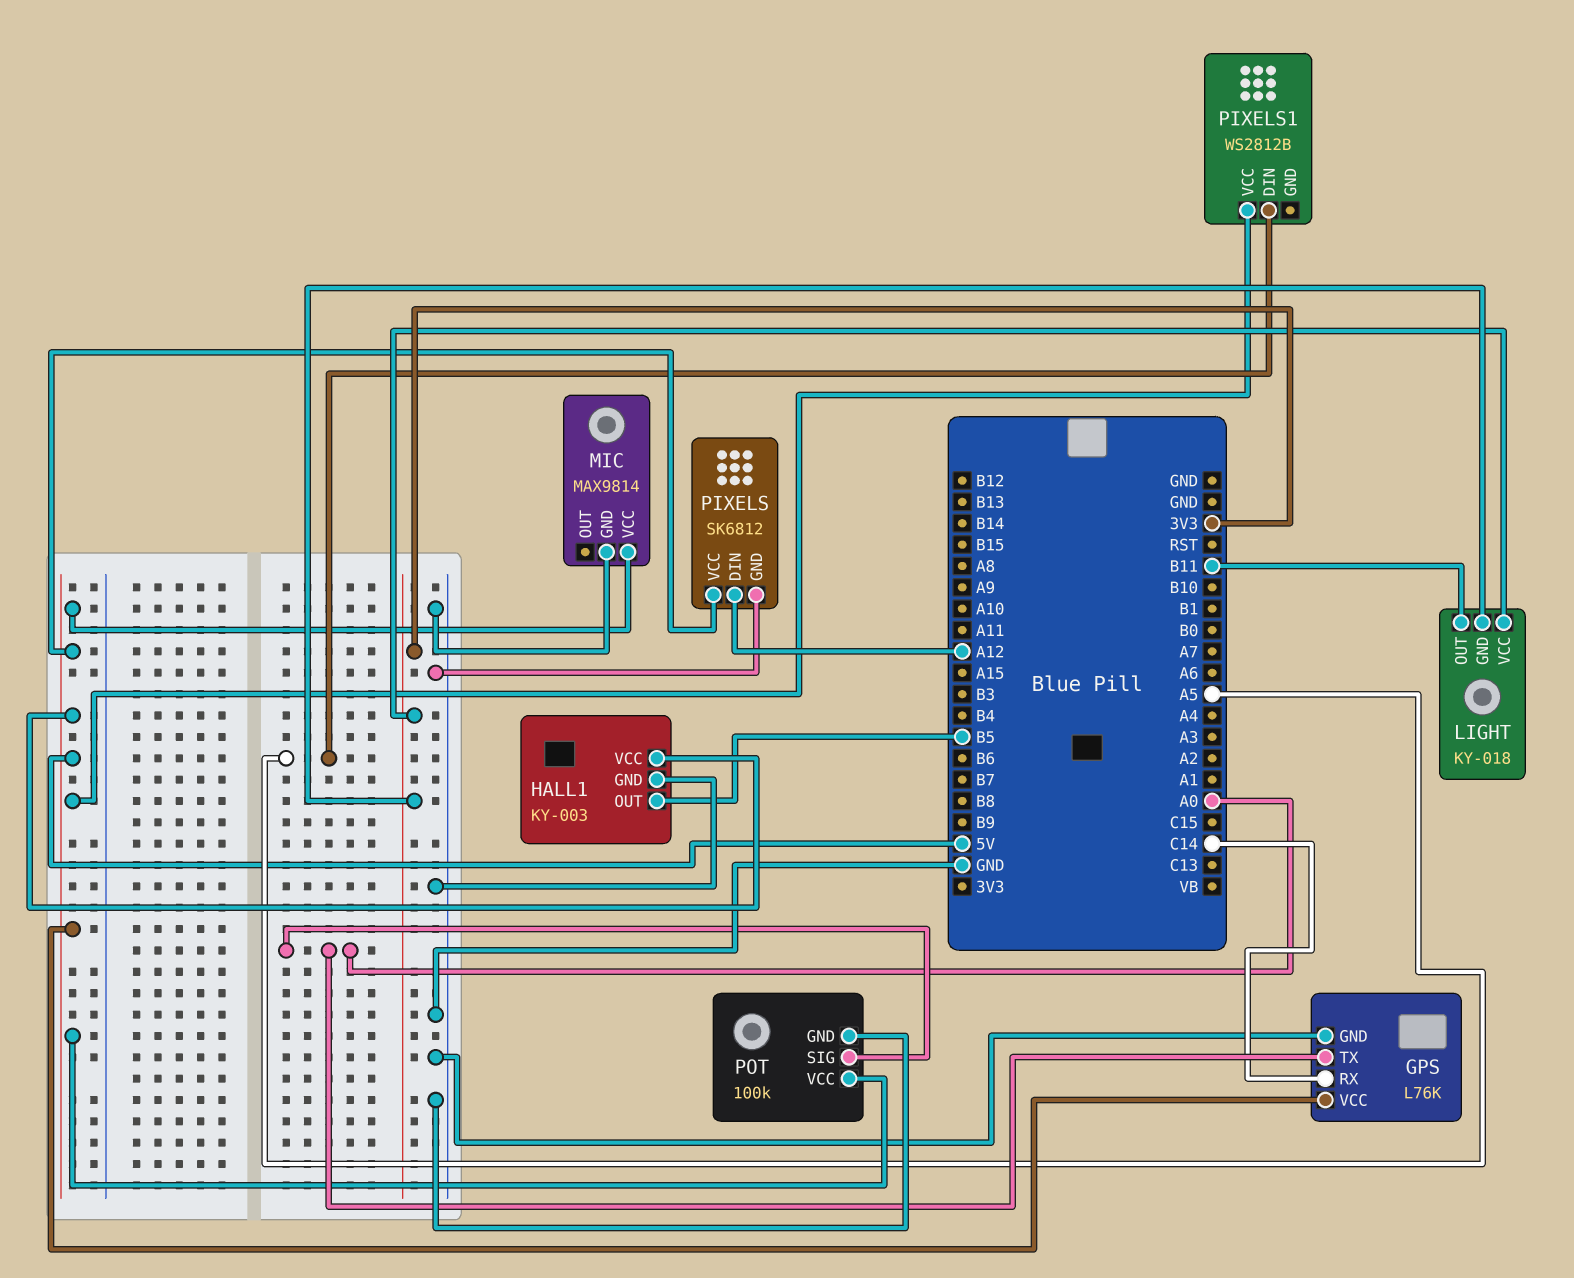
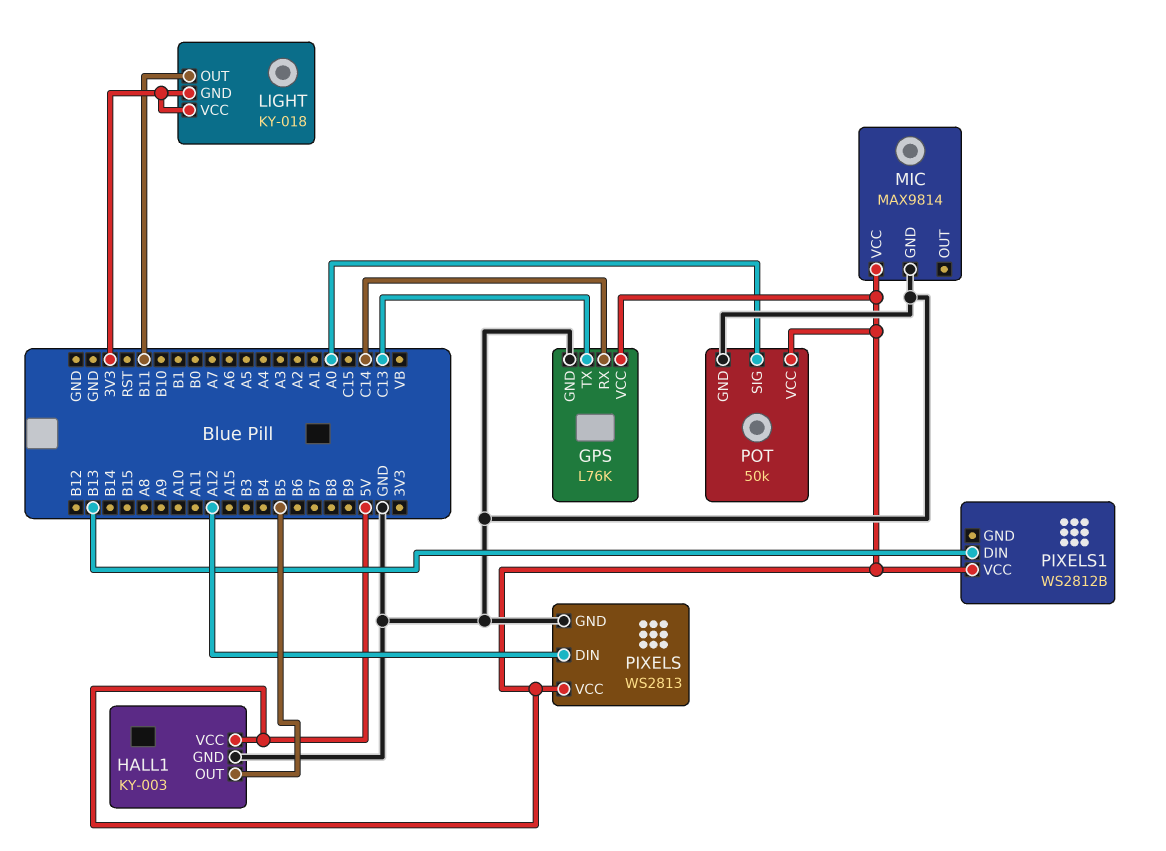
GPS pin TX: A0 -> C13
PIXELS: SK6812 -> WS2813
PIXELS1 pin DIN: A5 -> B13
POT: 100k -> 50k

